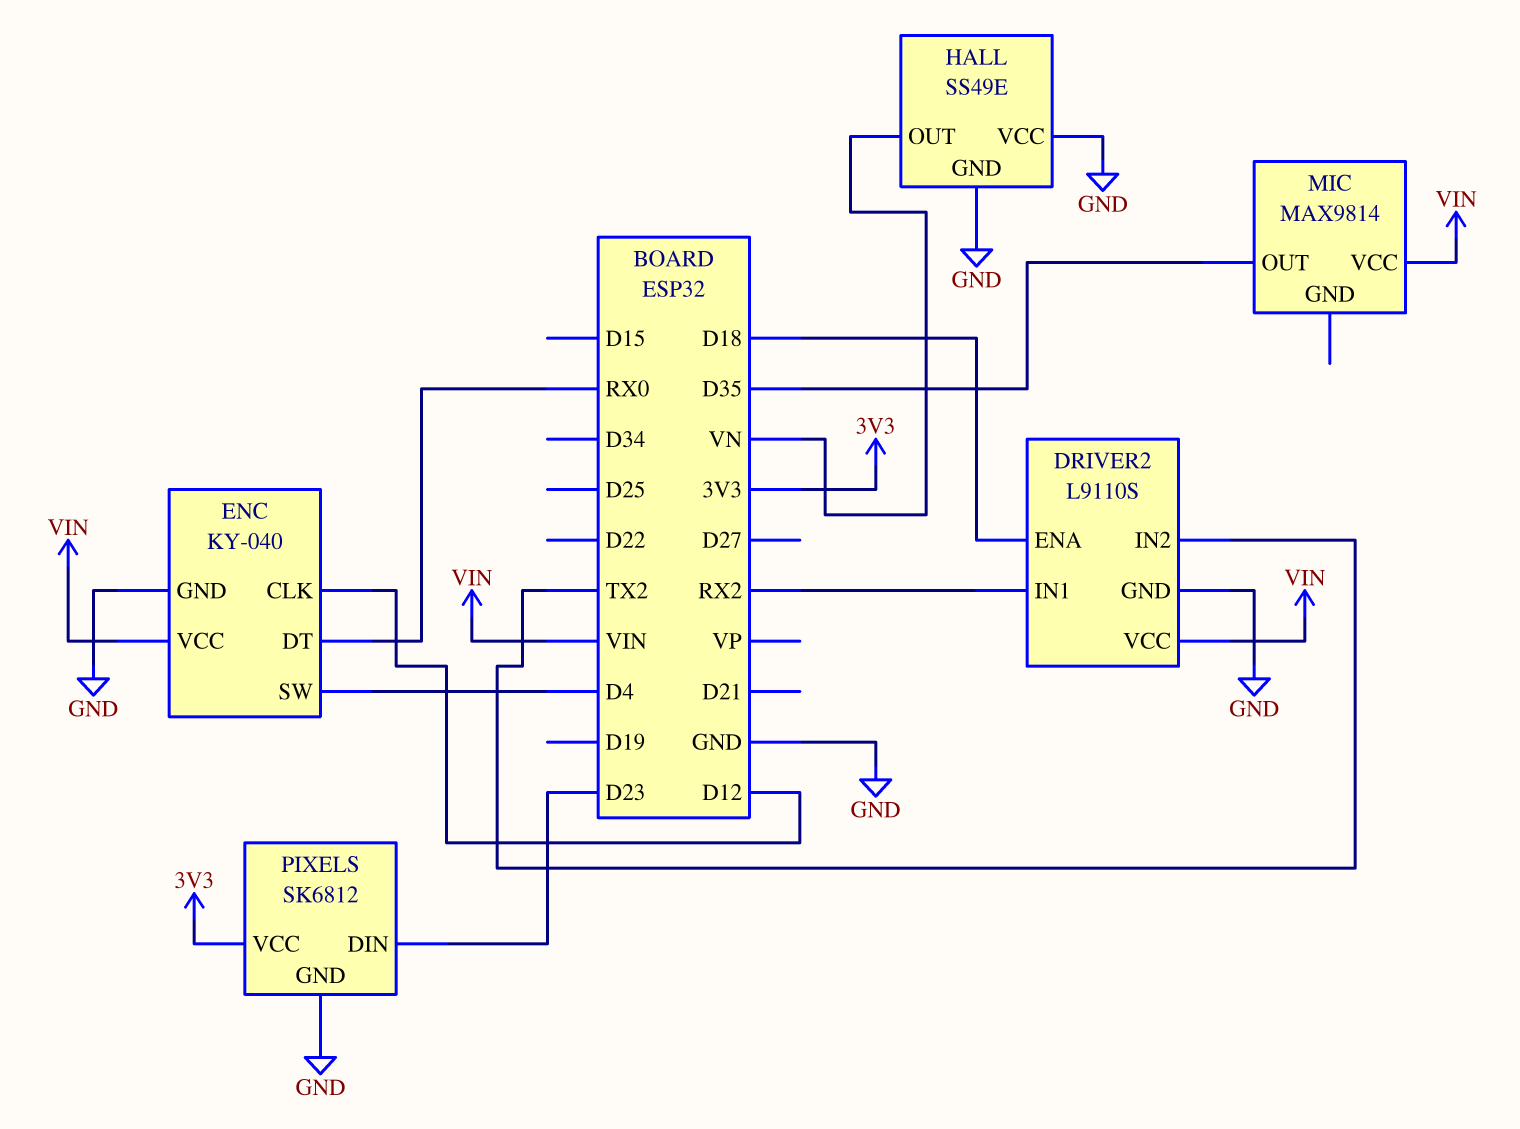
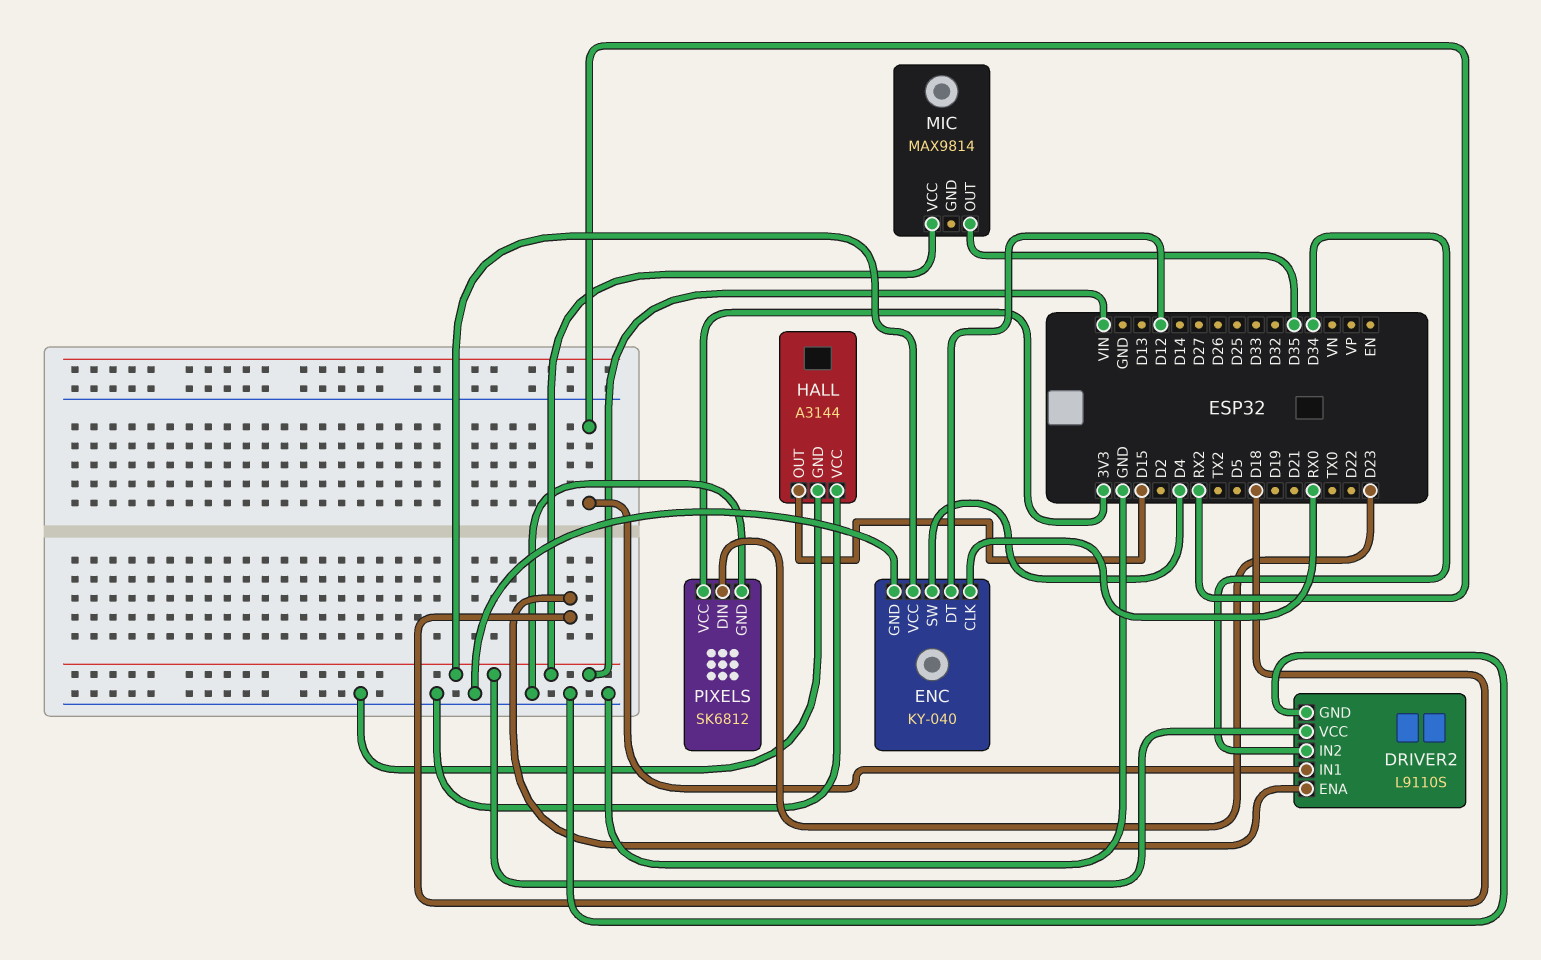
DRIVER2 pin IN2: TX2 -> D34
ENC pin CLK: D12 -> RX0
ENC pin DT: RX0 -> D12
HALL: SS49E -> A3144
HALL pin OUT: VN -> D15

